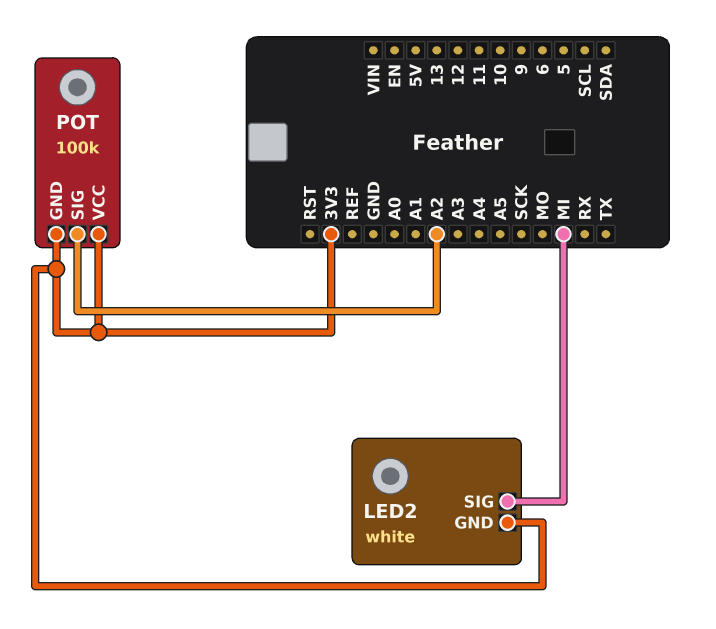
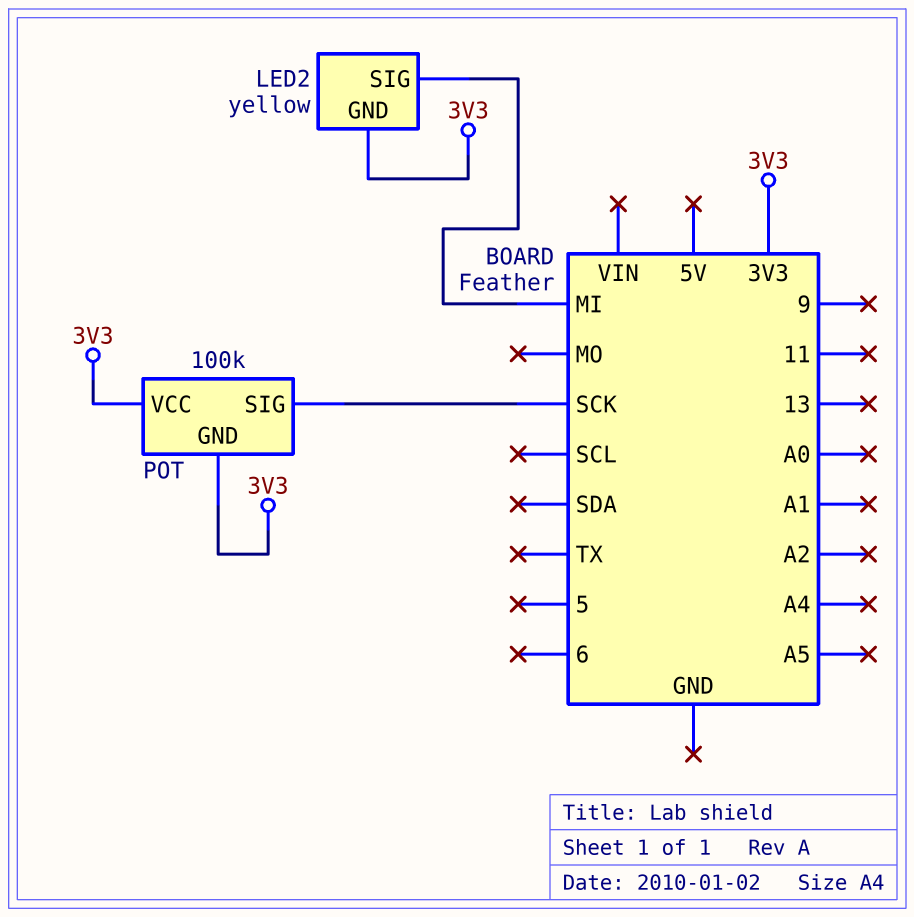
LED2: white -> yellow
POT pin SIG: A2 -> SCK

